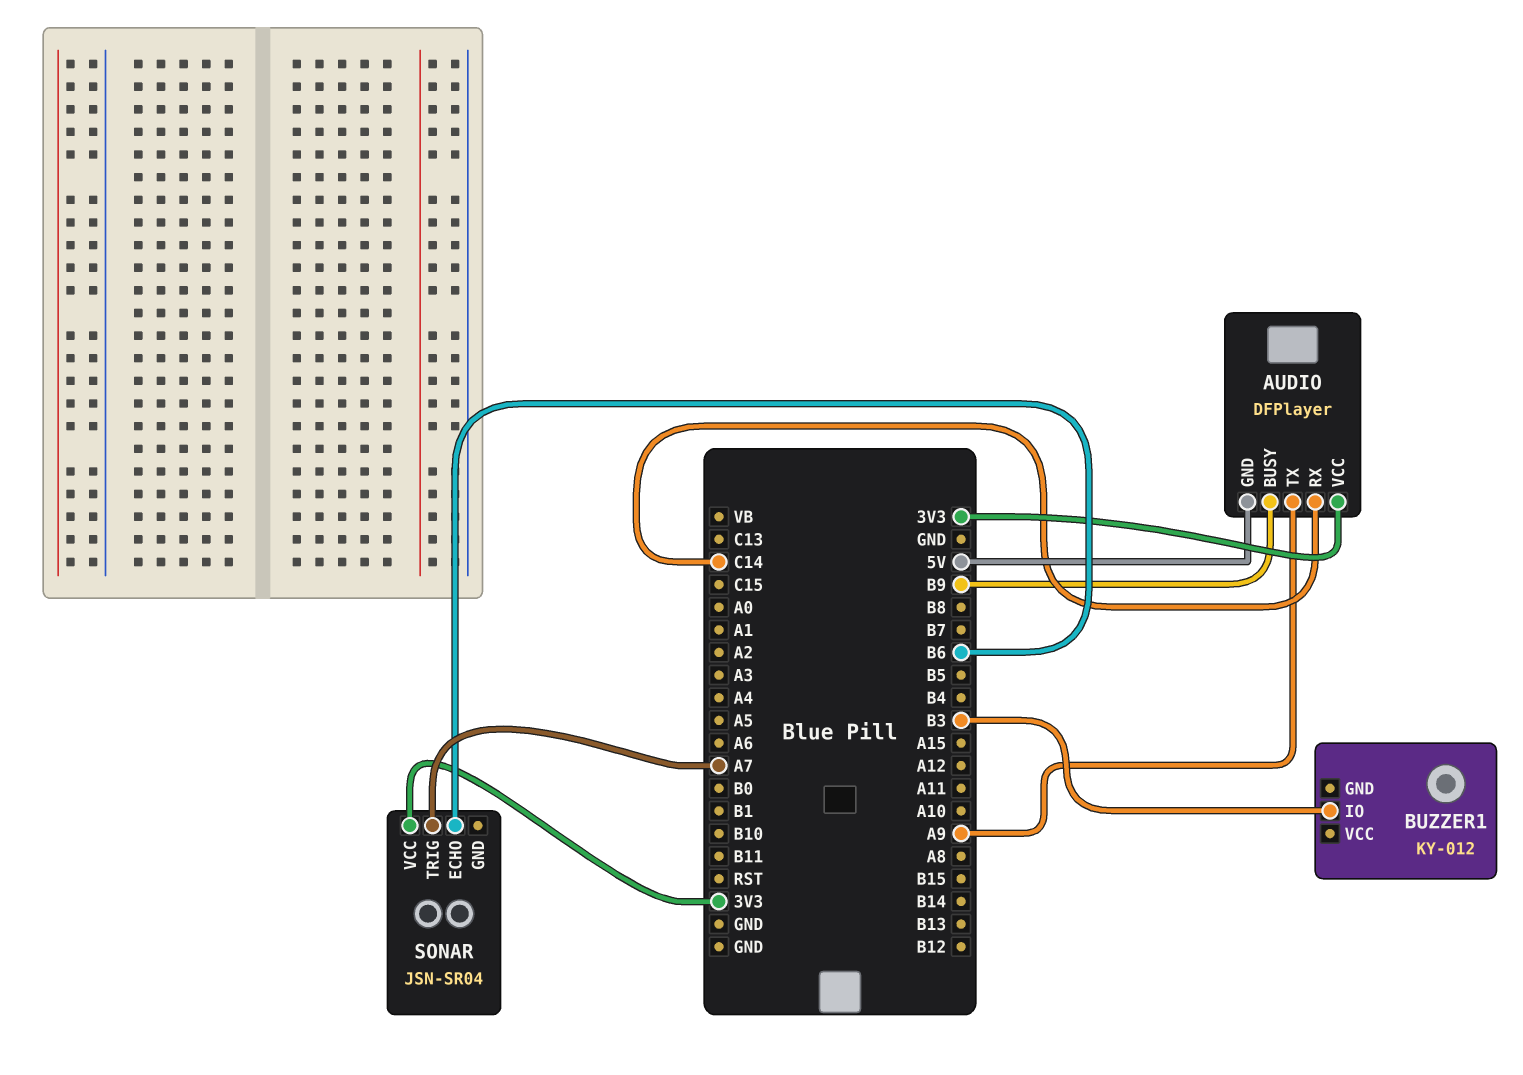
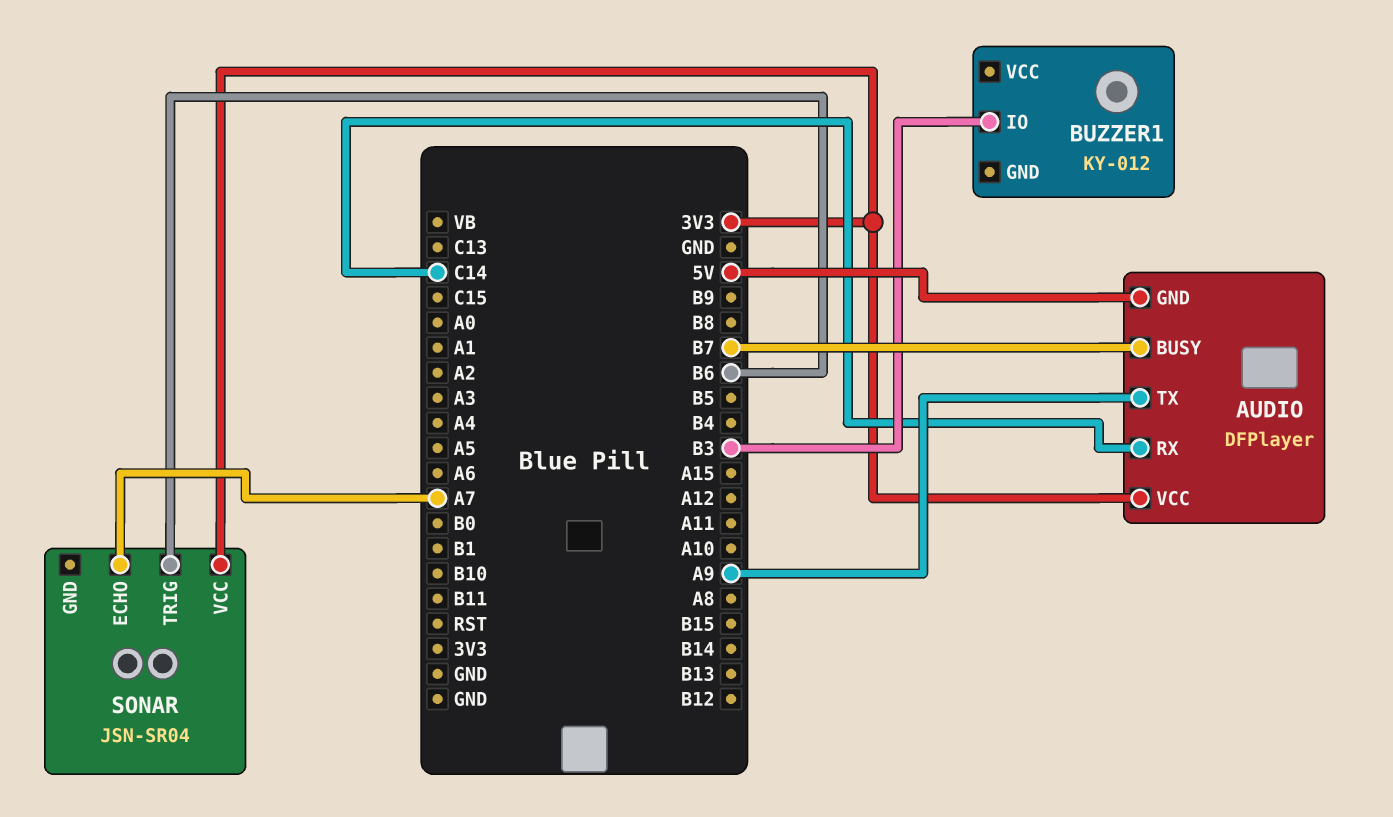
AUDIO pin BUSY: B9 -> B7
SONAR pin ECHO: B6 -> A7
SONAR pin TRIG: A7 -> B6

